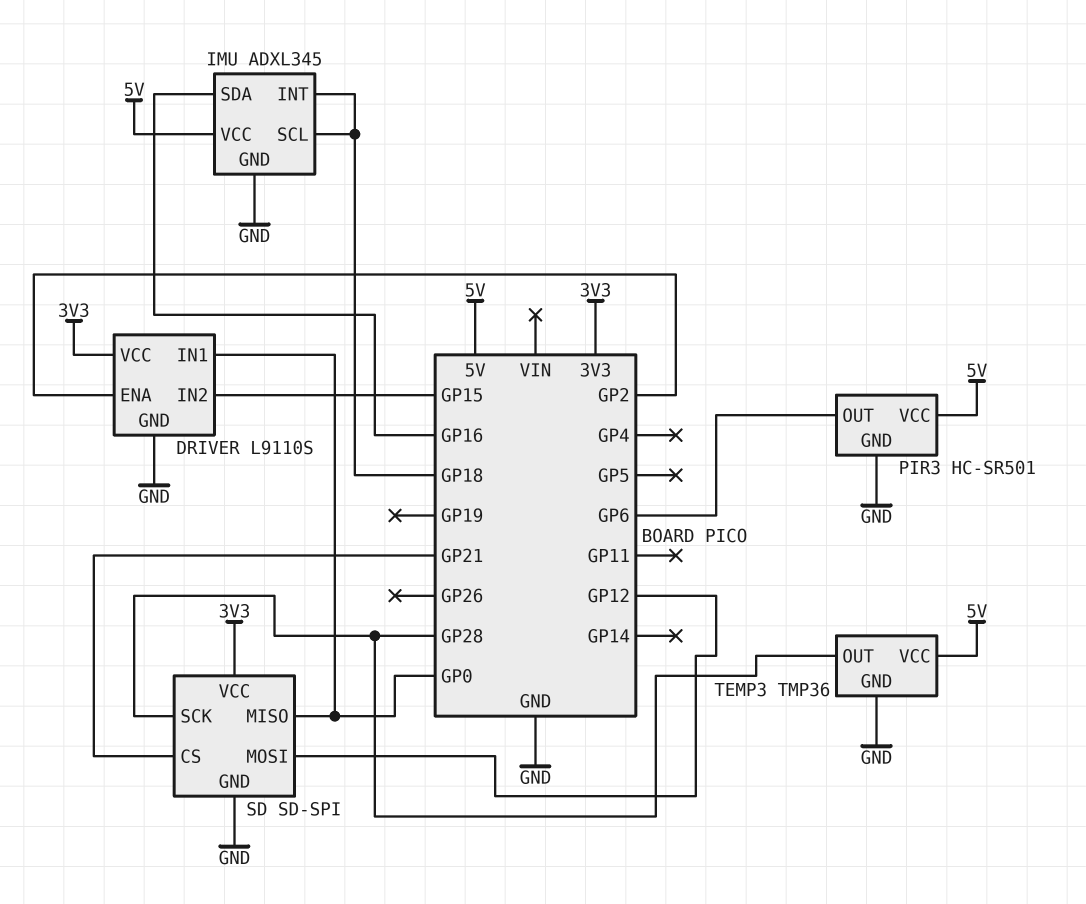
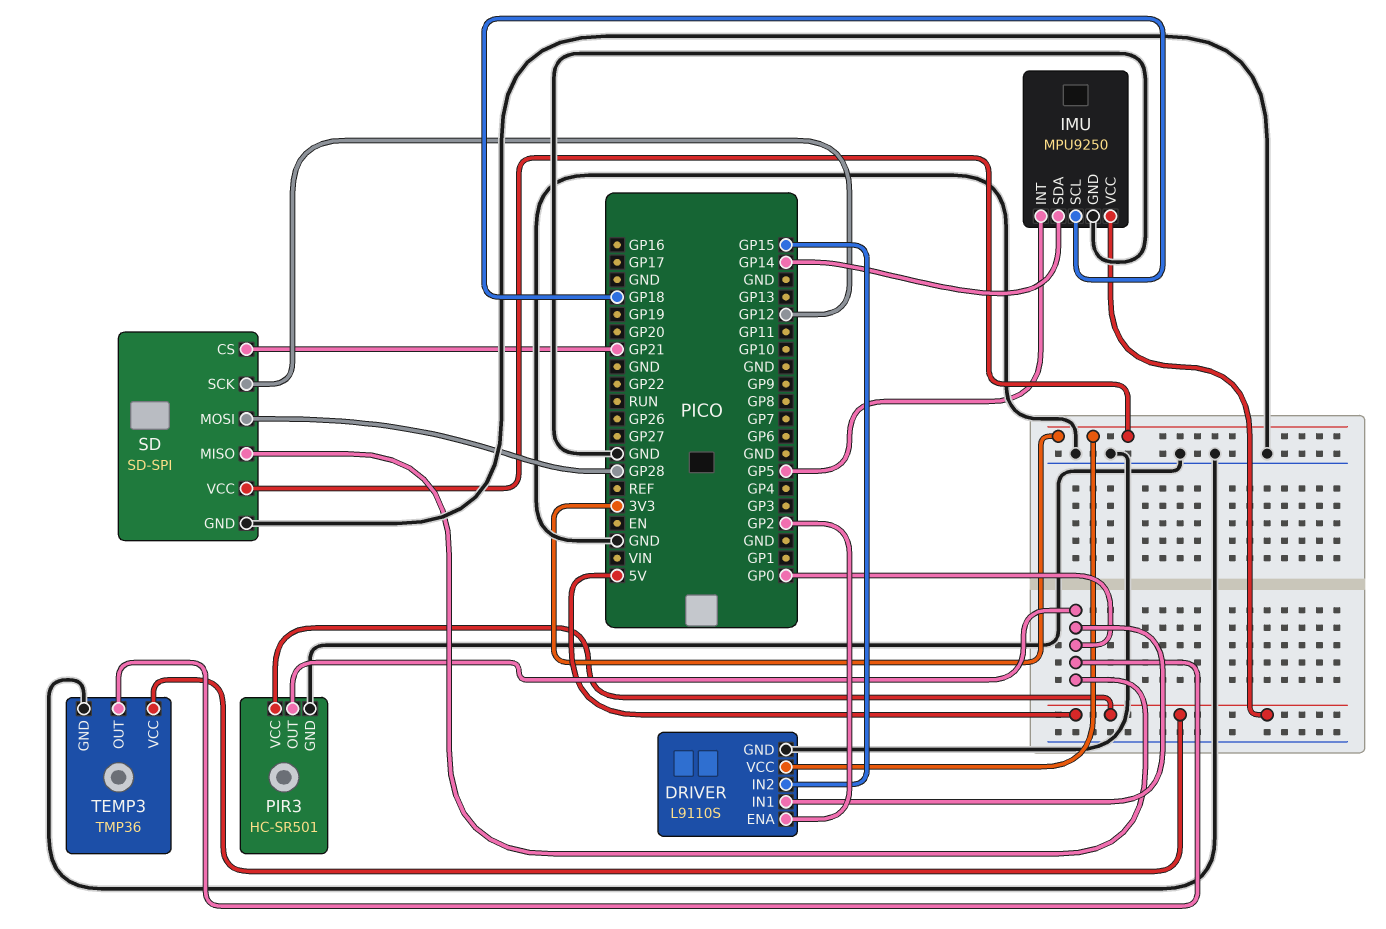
IMU: ADXL345 -> MPU9250
IMU pin INT: GP18 -> GP5
IMU pin SDA: GP16 -> GP14
PIR3 pin OUT: GP6 -> GP0
SD pin MOSI: GP12 -> GP28
SD pin SCK: GP28 -> GP12
TEMP3 pin OUT: GP28 -> GP0

